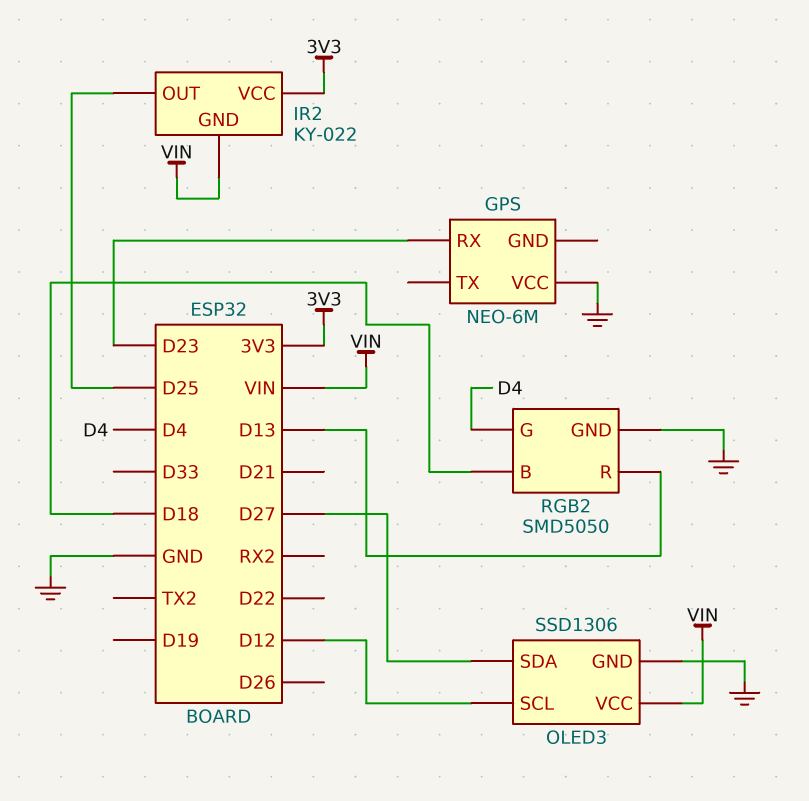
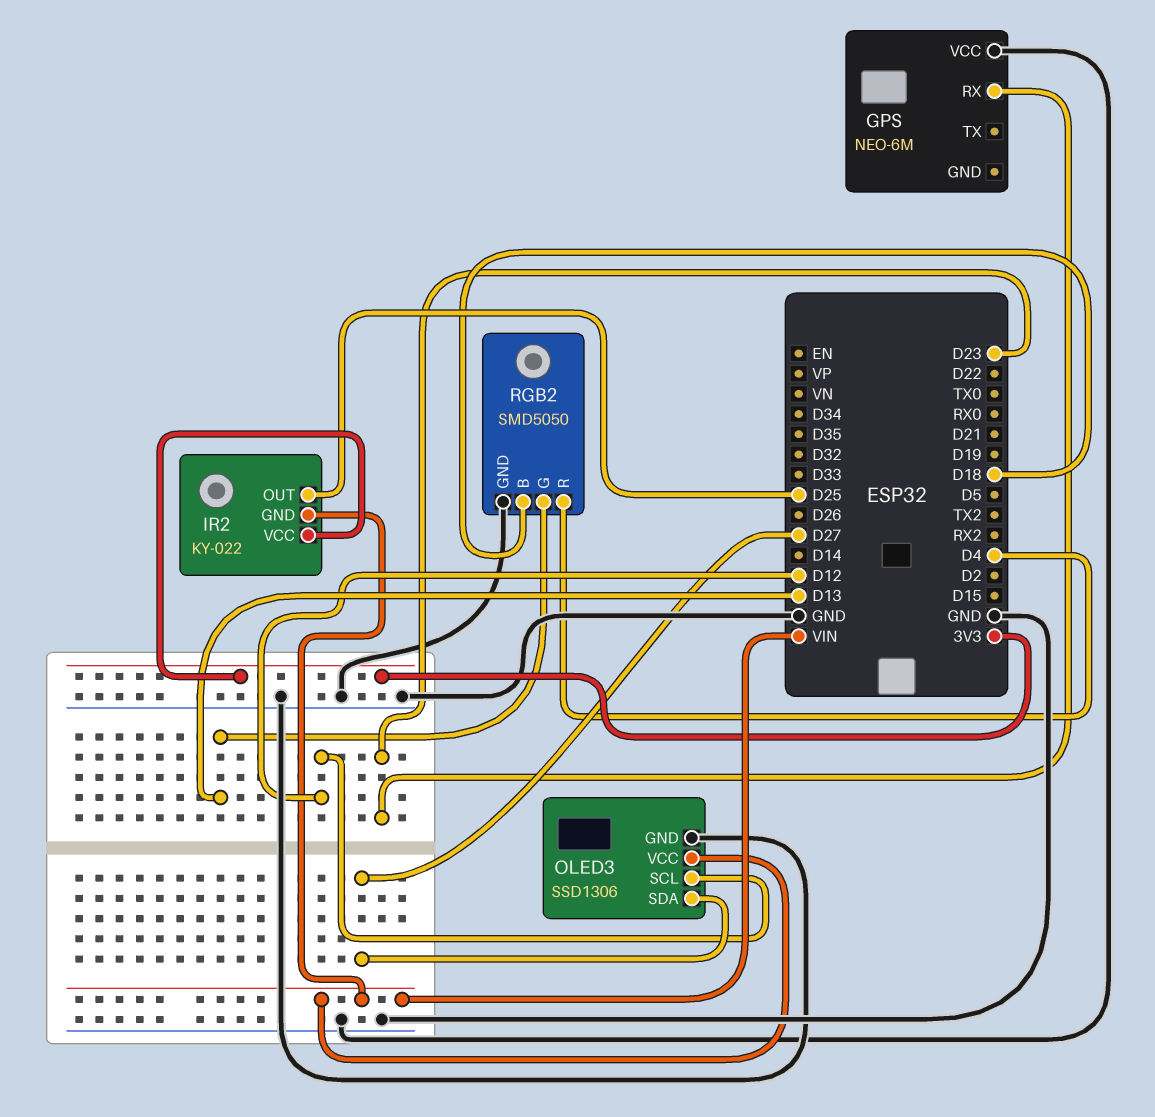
RGB2 pin G: D4 -> D13
RGB2 pin R: D13 -> D4

